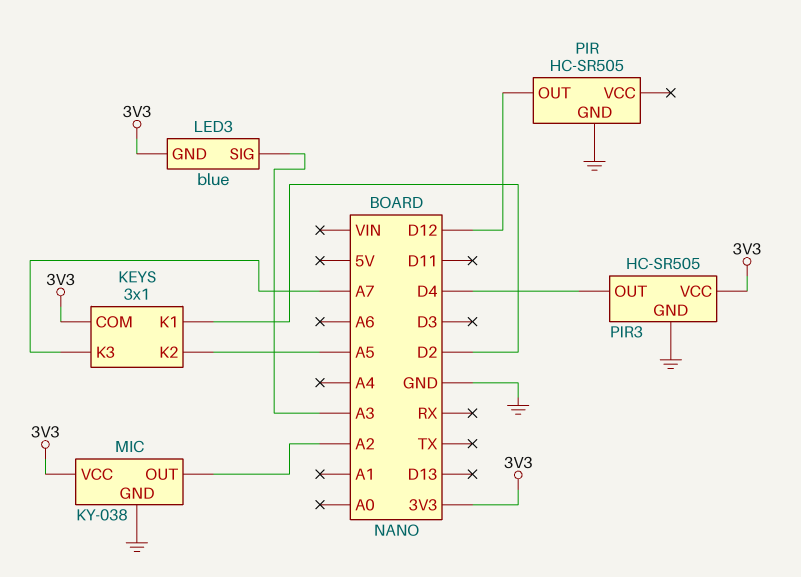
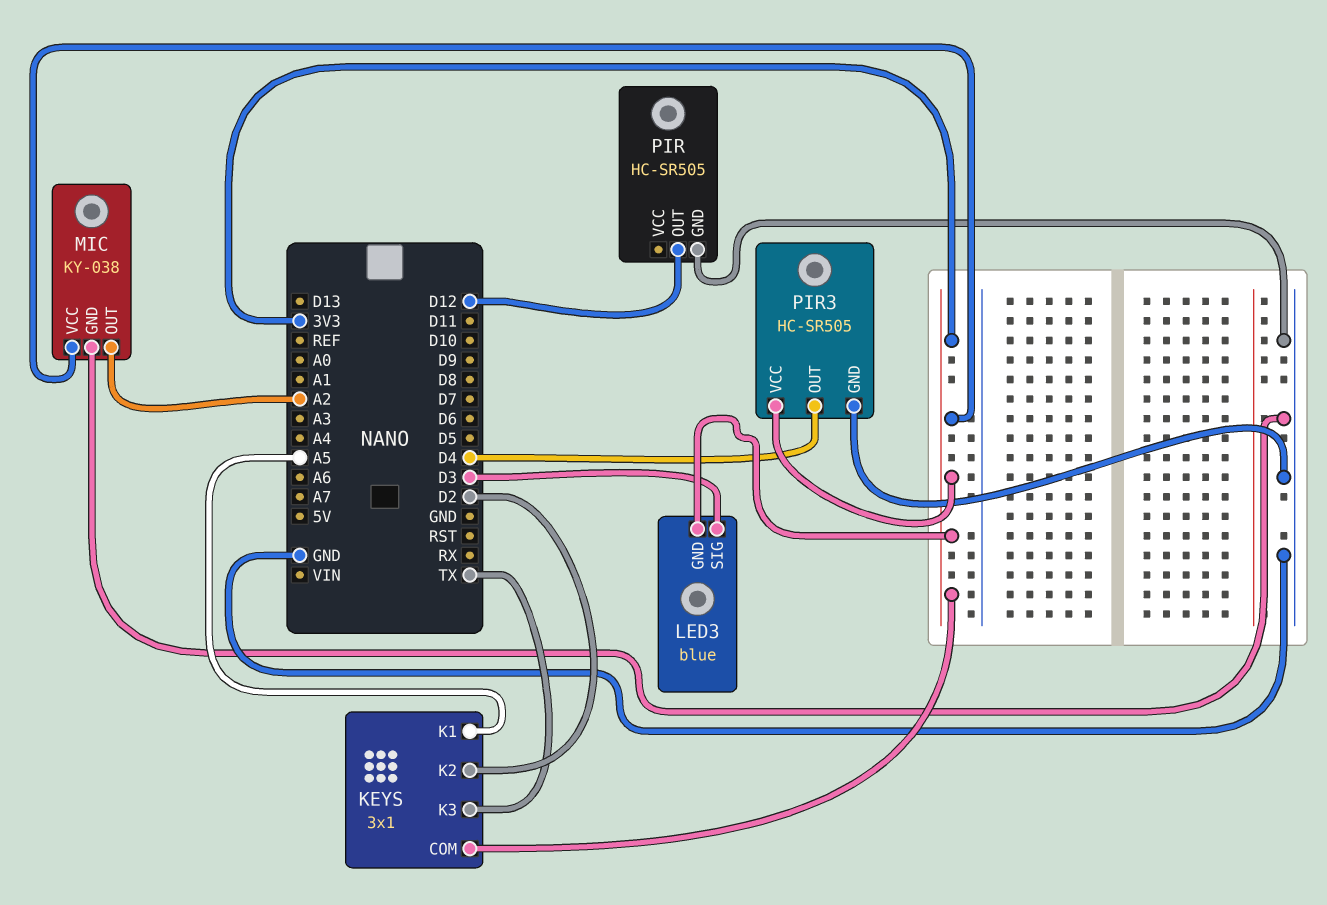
KEYS pin K1: D2 -> A5
KEYS pin K2: A5 -> D2
KEYS pin K3: A7 -> TX
LED3 pin SIG: A3 -> D3

